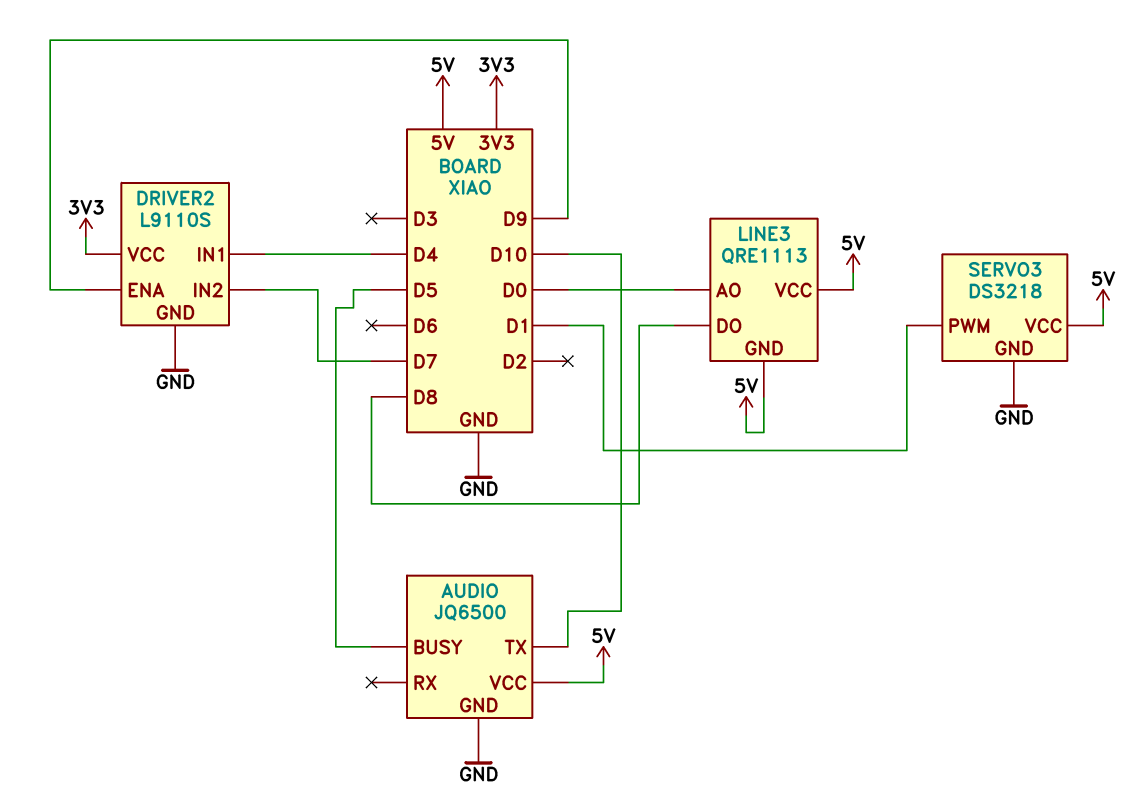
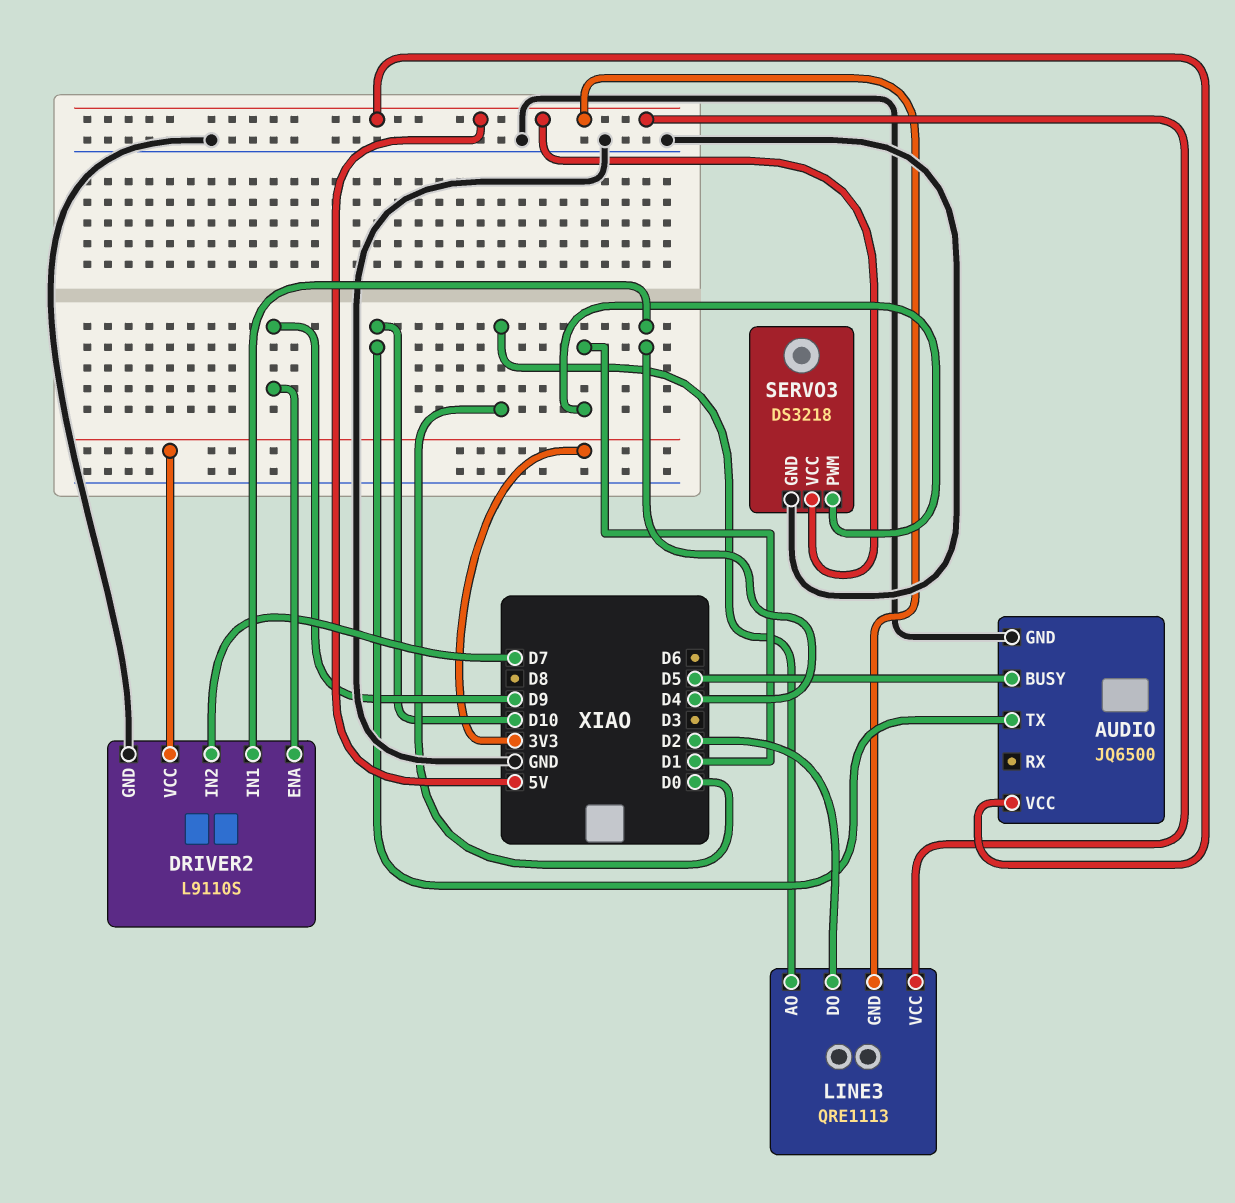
LINE3 pin DO: D8 -> D2

